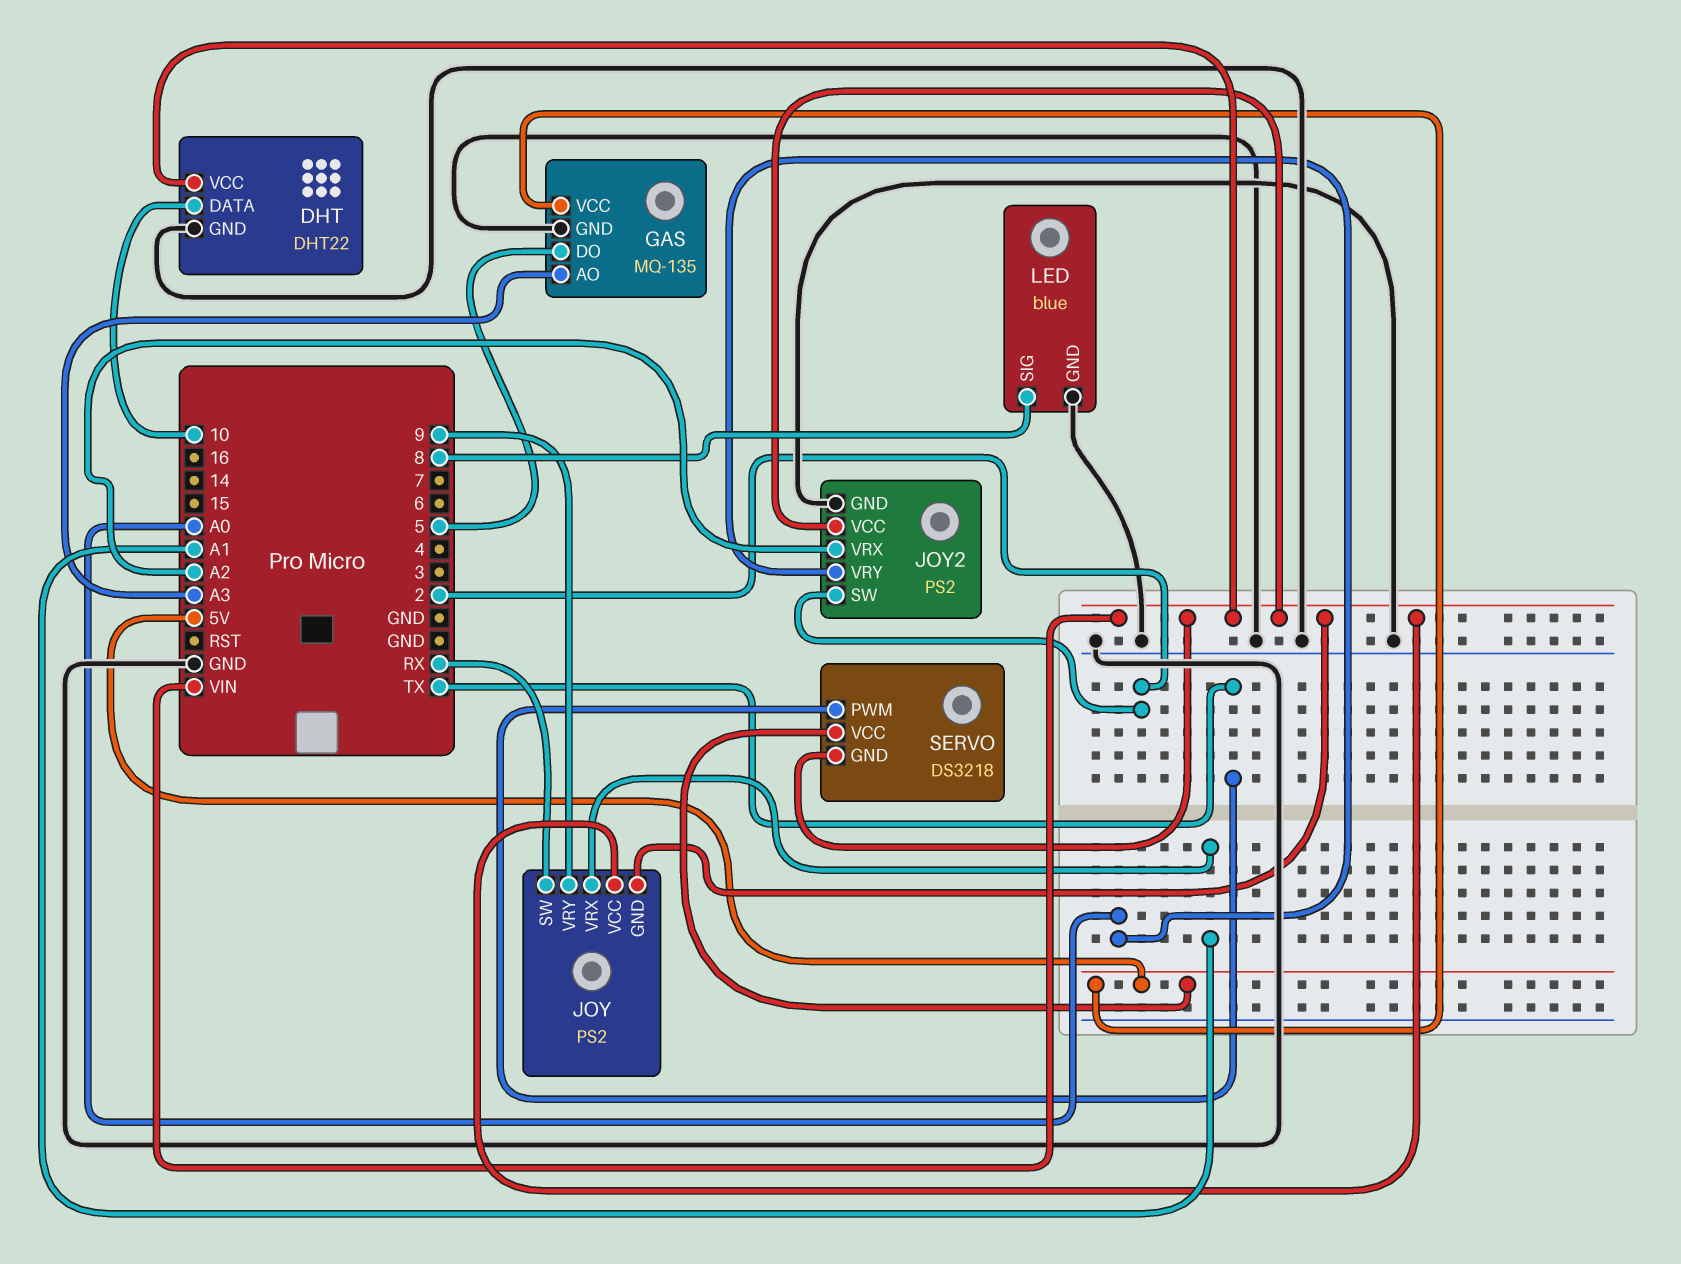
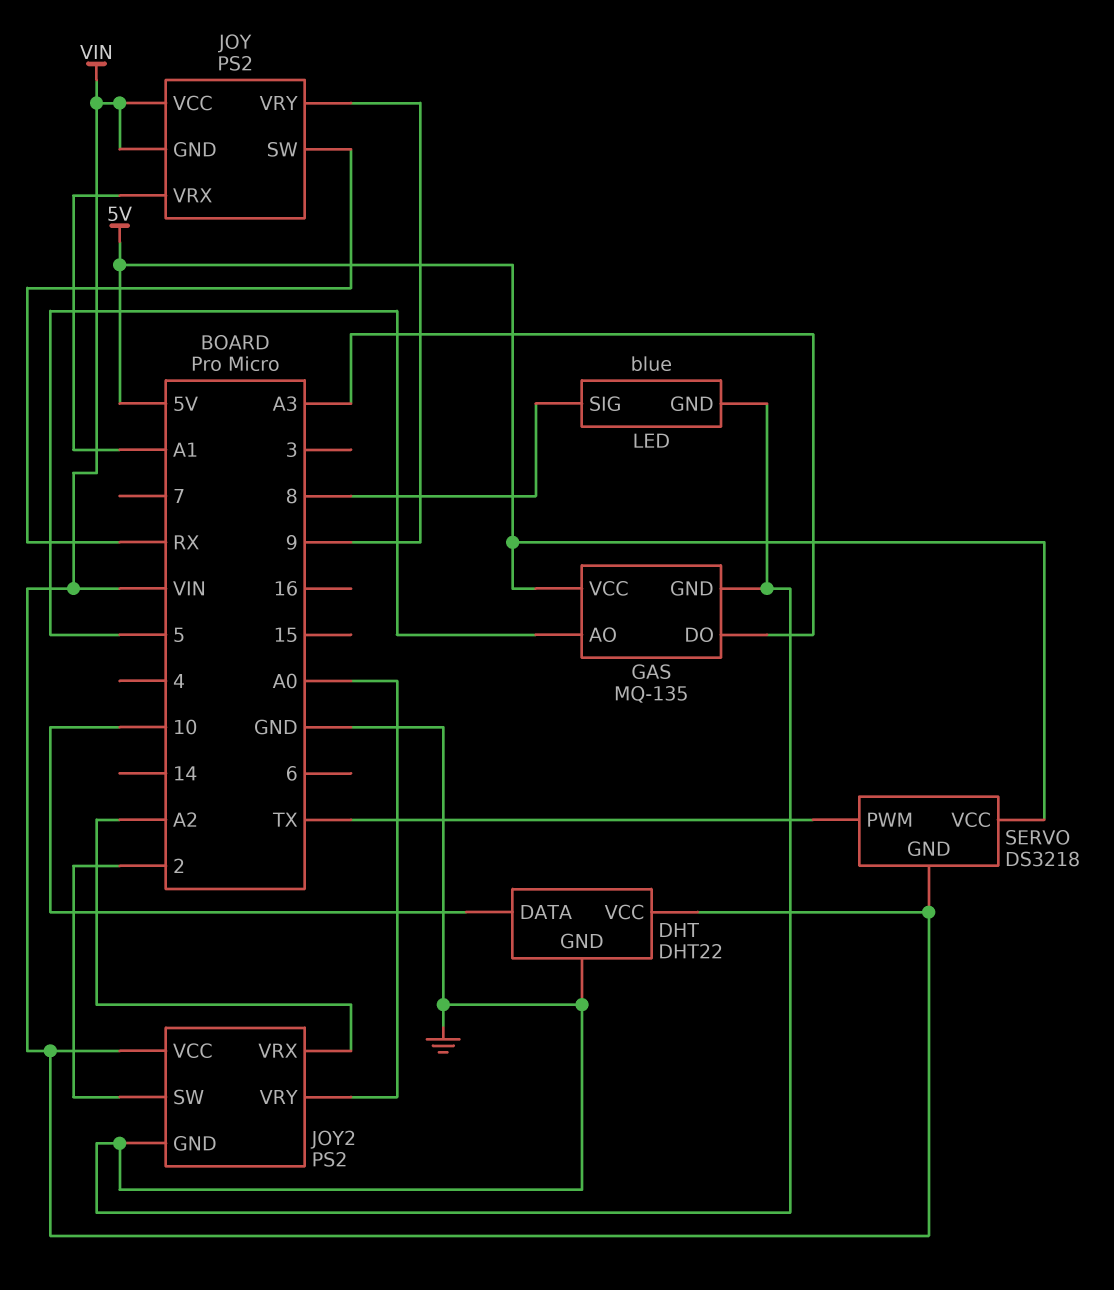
GAS pin AO: A3 -> 5
GAS pin DO: 5 -> A3

